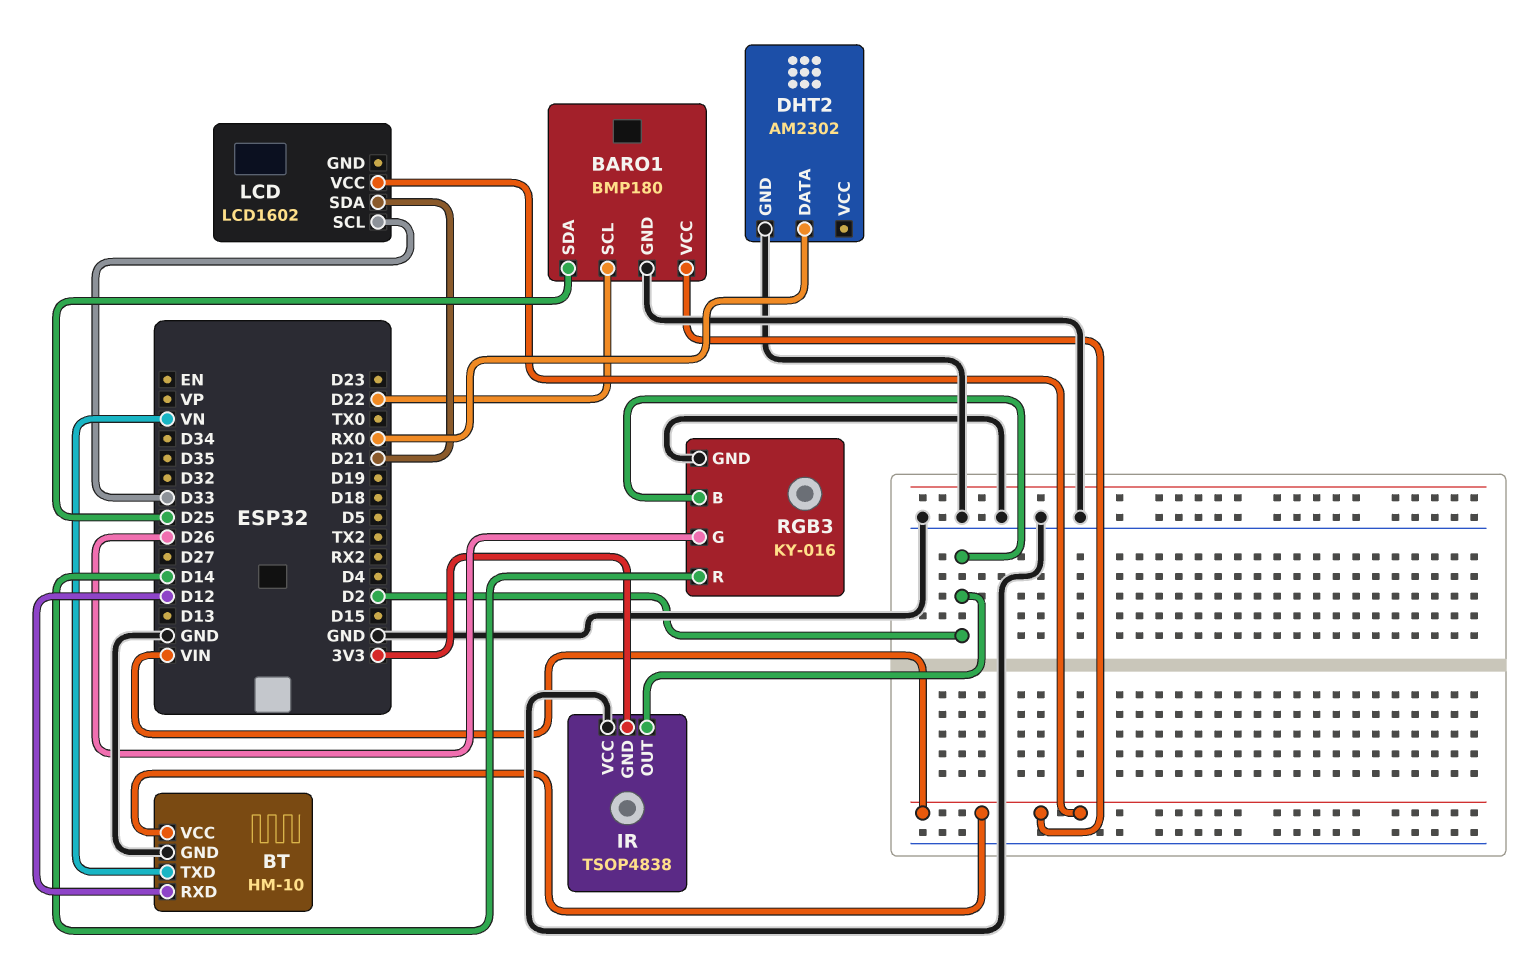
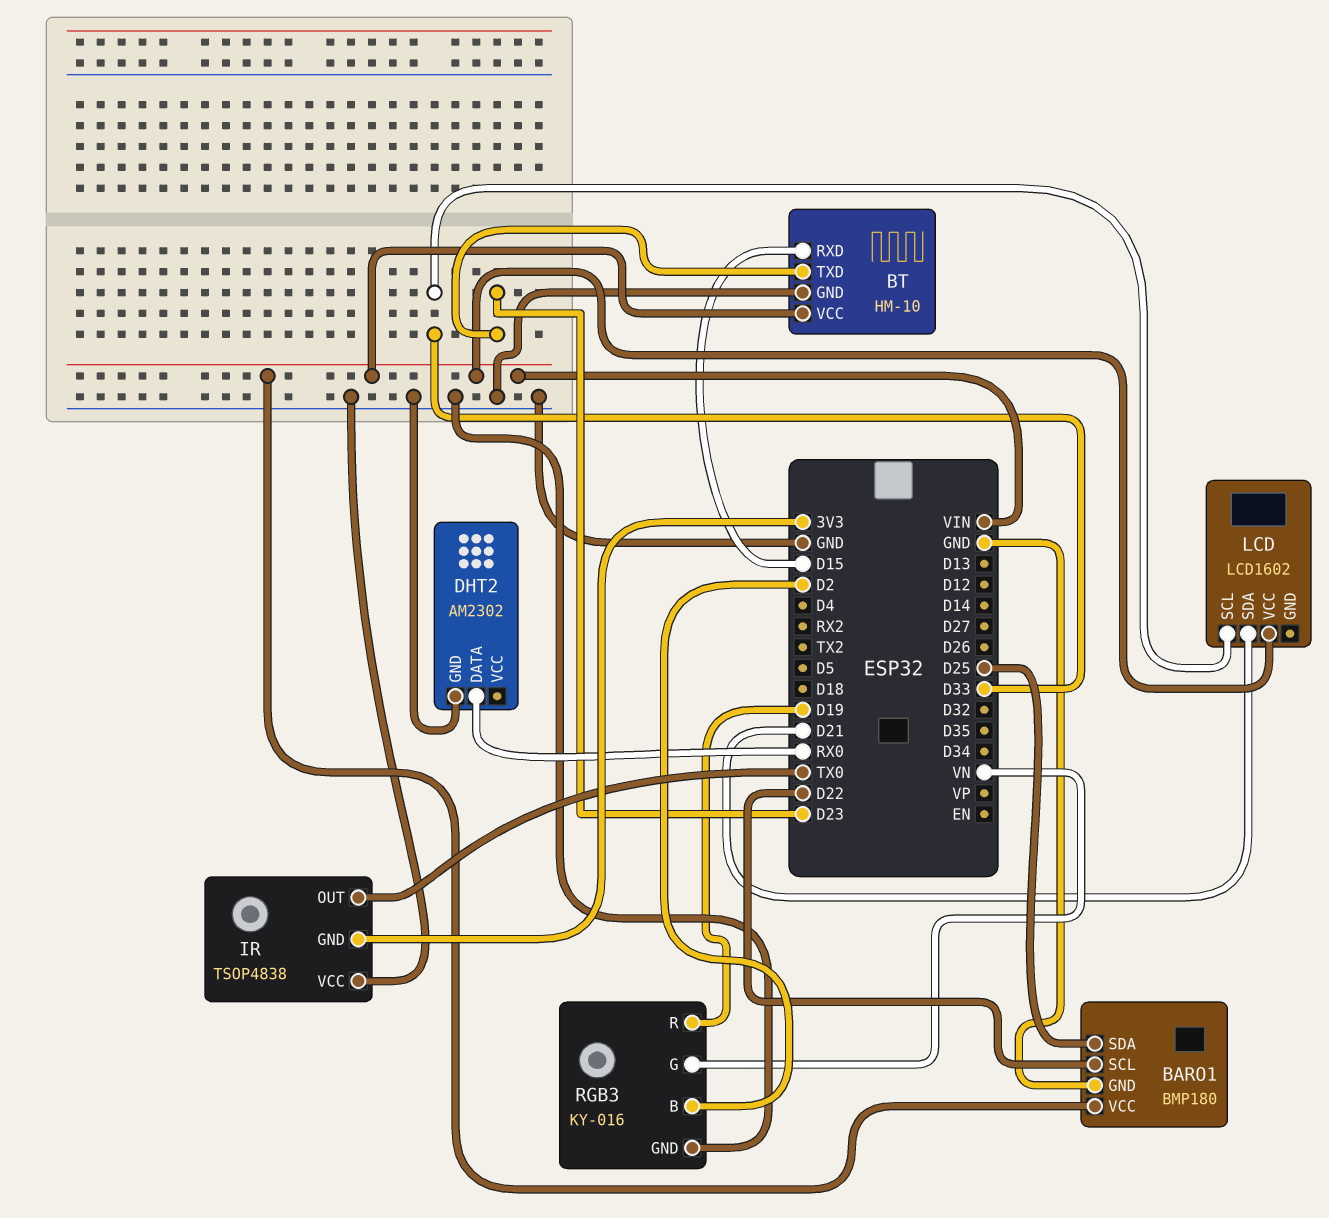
BT pin RXD: D12 -> D15
BT pin TXD: VN -> D23
IR pin OUT: D2 -> TX0
RGB3 pin G: D26 -> VN
RGB3 pin R: D14 -> D19

